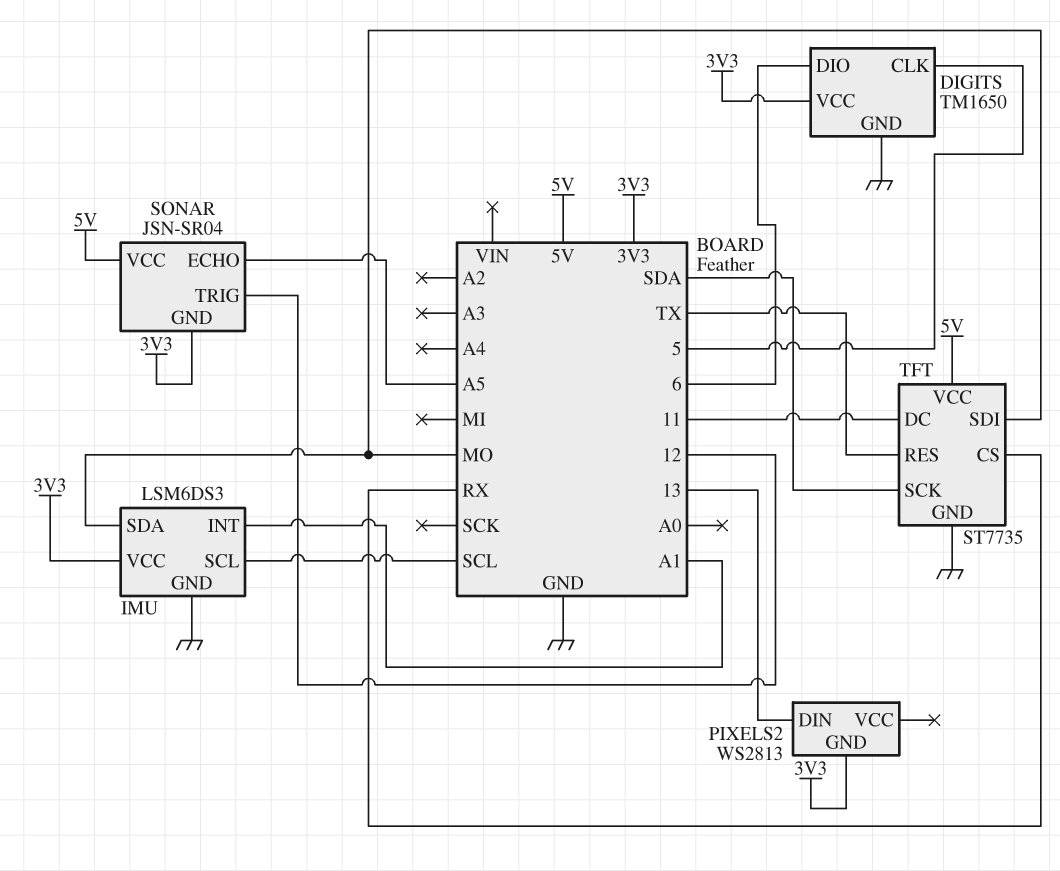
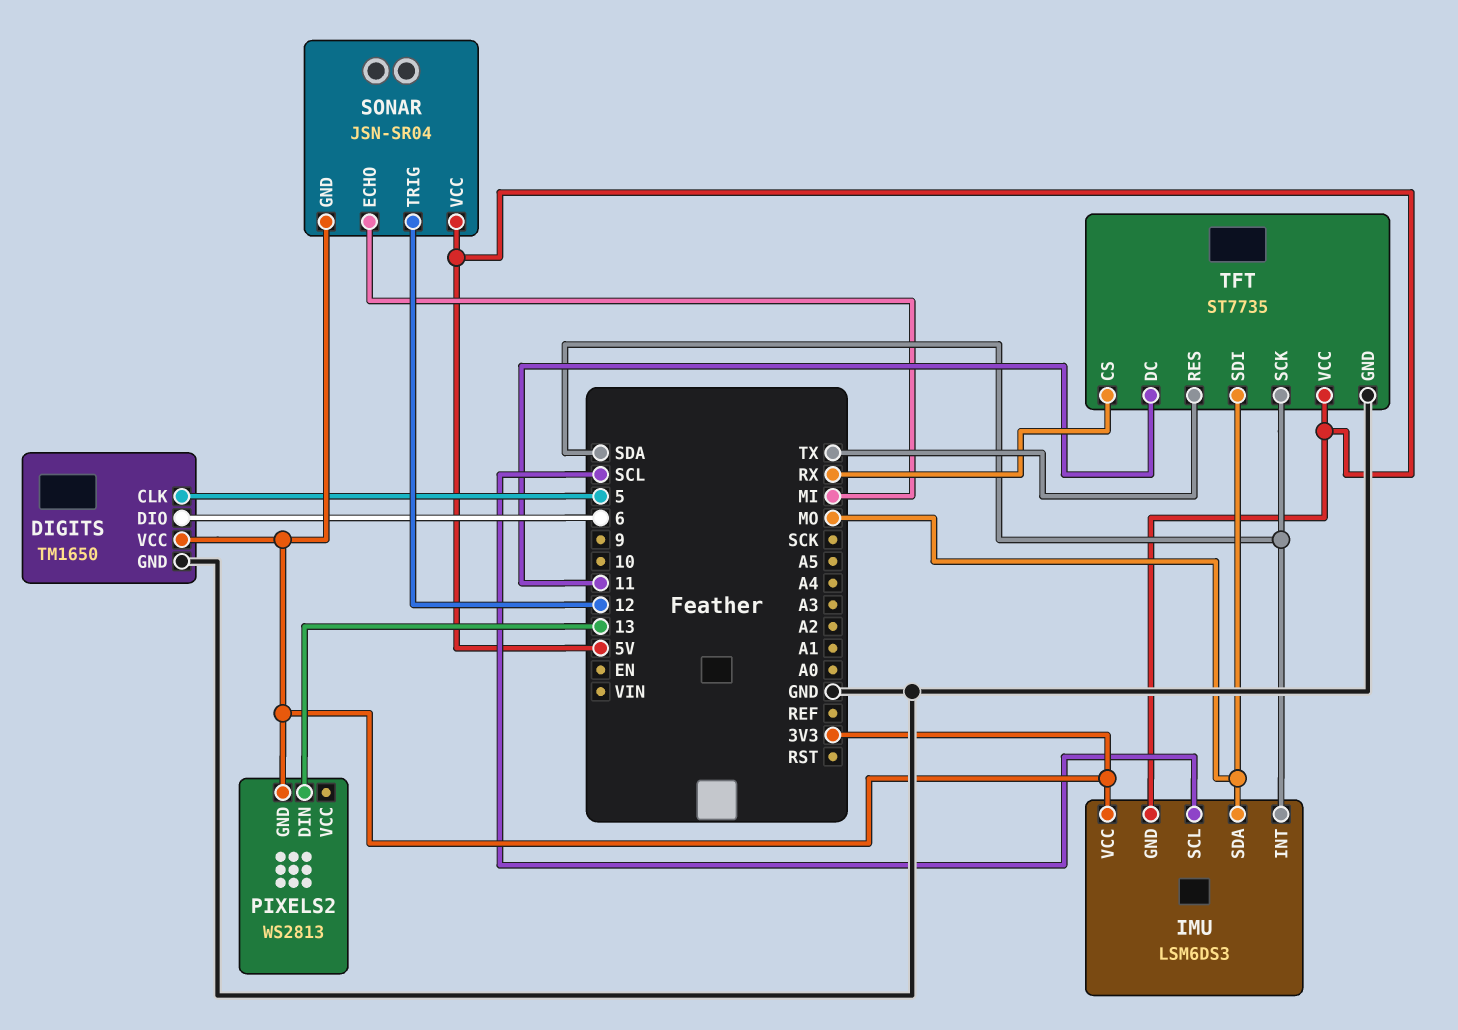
IMU pin GND: GND -> 5V
IMU pin INT: A1 -> SDA
SONAR pin ECHO: A5 -> MI

